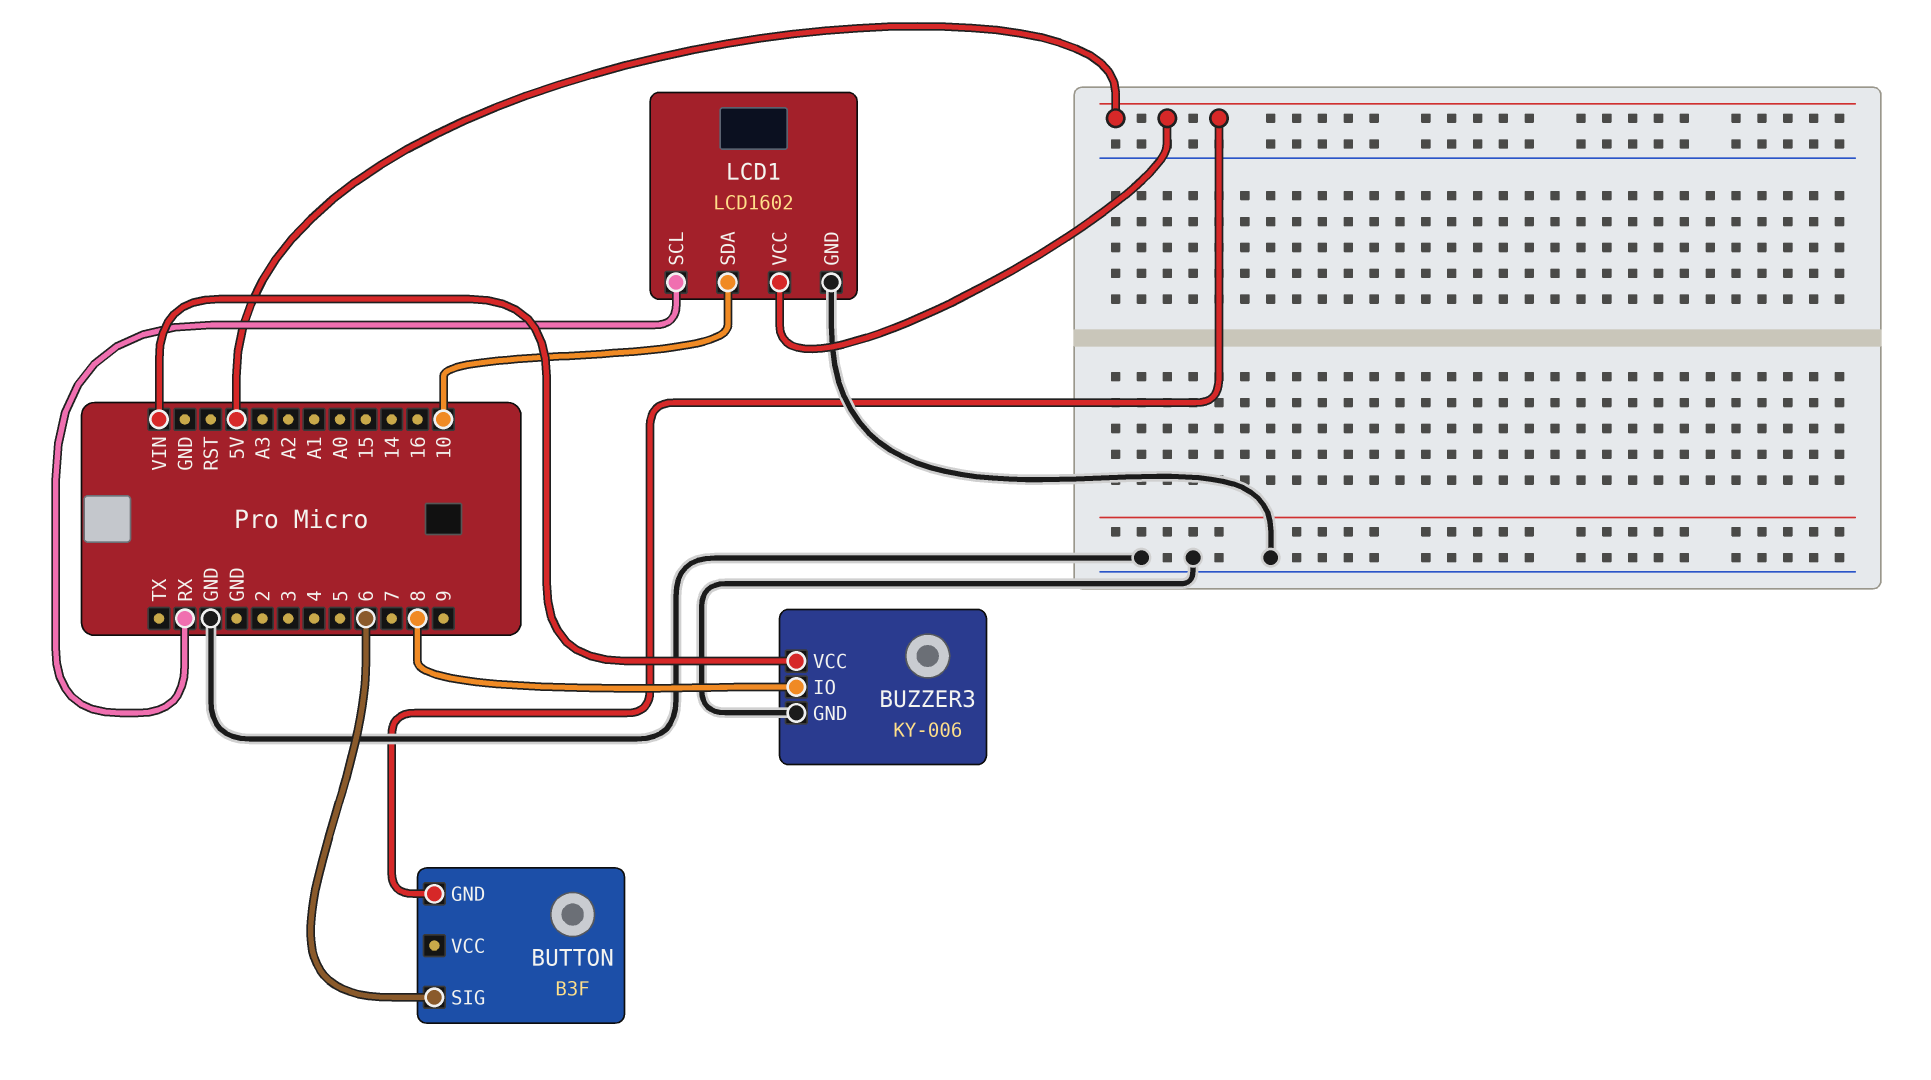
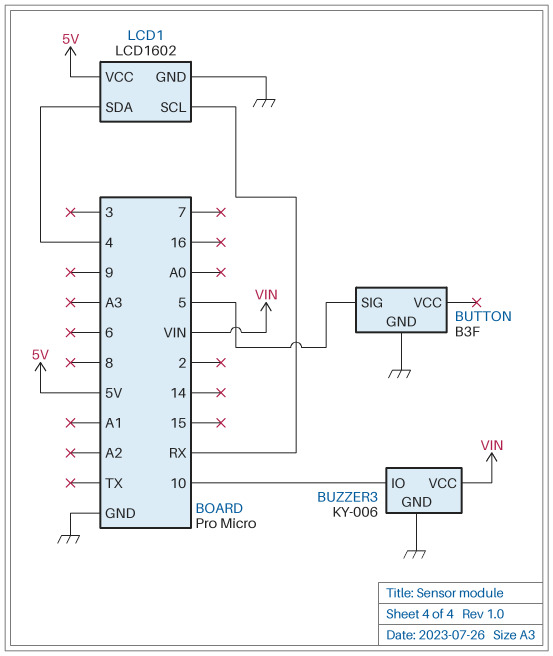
BUTTON pin GND: 5V -> GND
BUTTON pin SIG: 6 -> 5
BUZZER3 pin IO: 8 -> 10
LCD1 pin SDA: 10 -> 4

